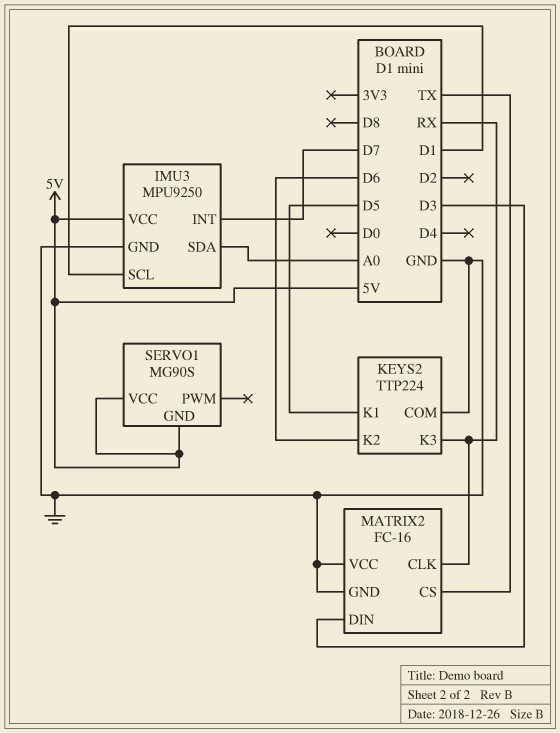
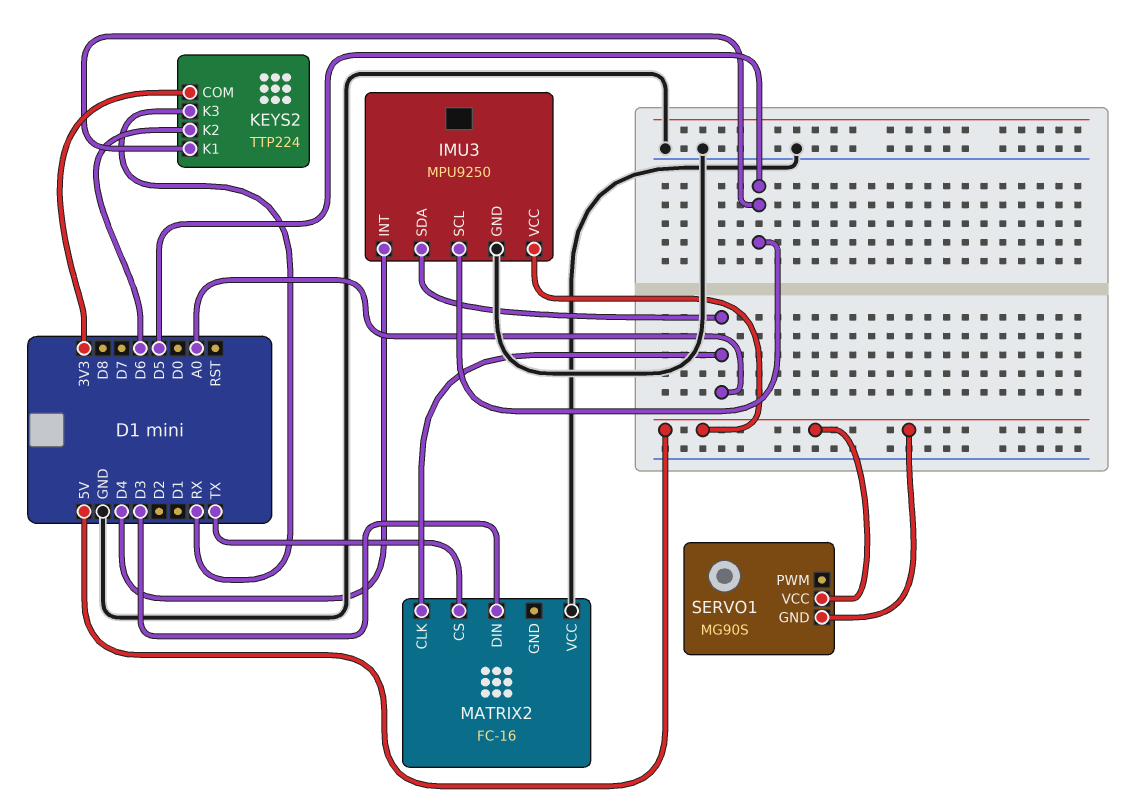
IMU3 pin INT: D7 -> D4
IMU3 pin SCL: D1 -> D5
KEYS2 pin COM: GND -> 3V3
MATRIX2 pin CLK: RX -> A0
MATRIX2 pin GND: GND -> none

